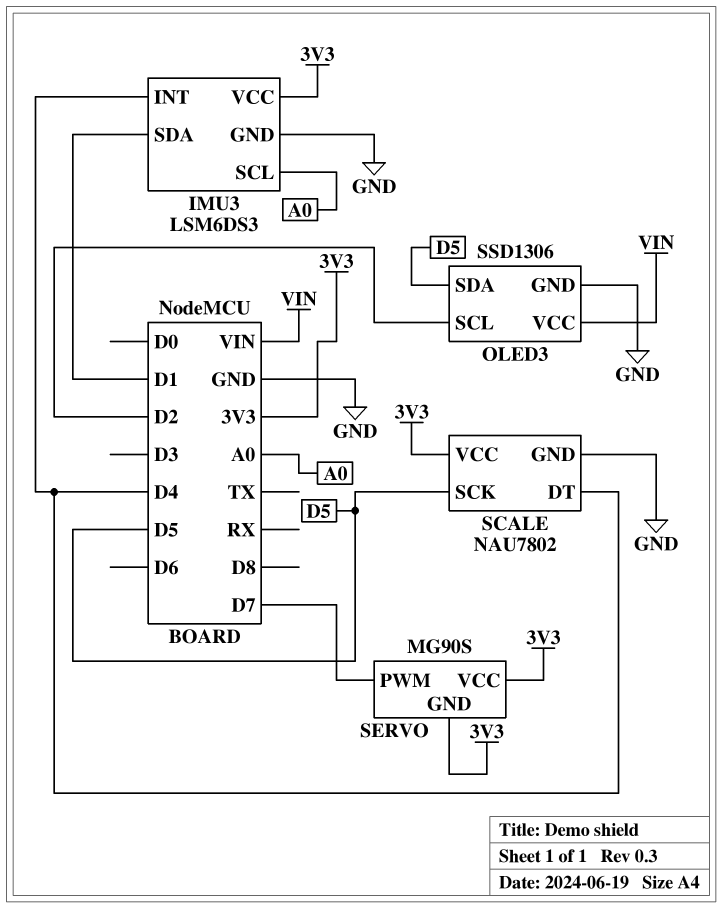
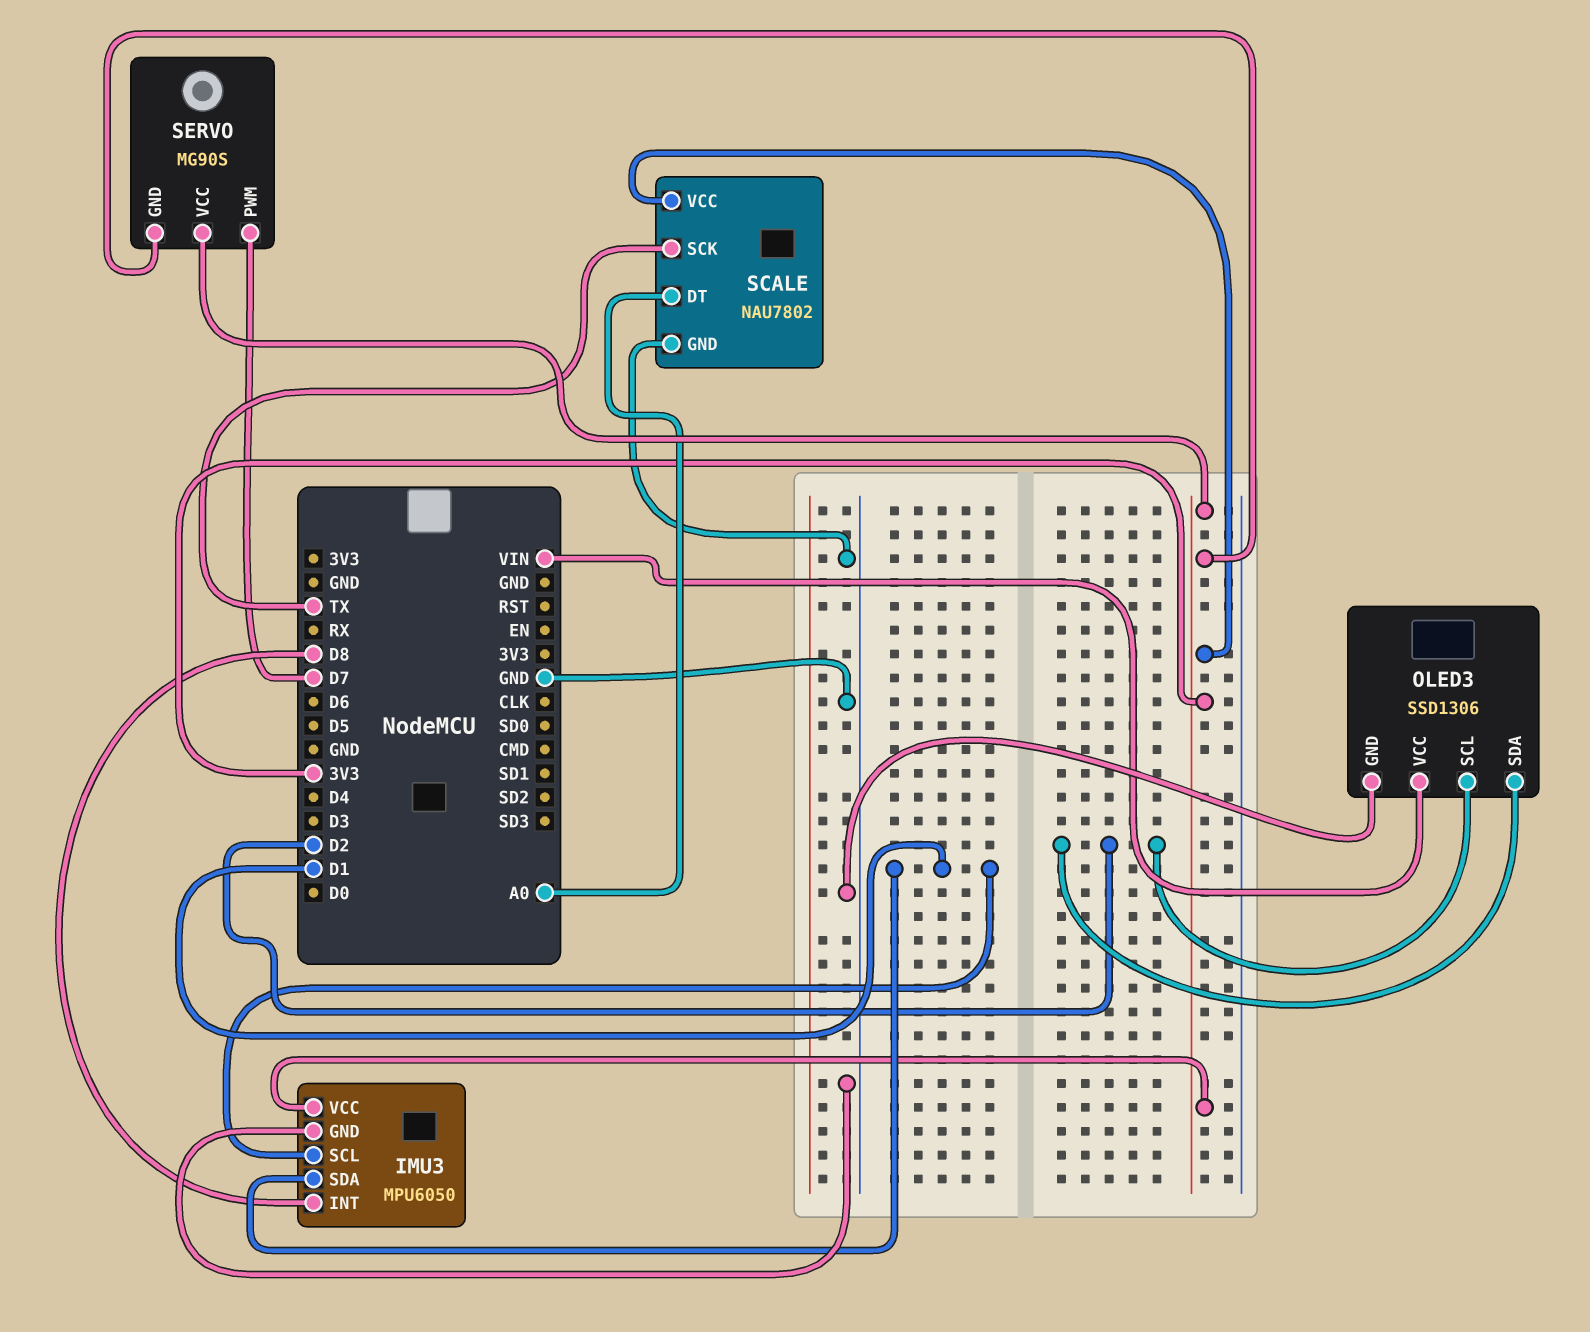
IMU3: LSM6DS3 -> MPU6050
IMU3 pin INT: D4 -> D8
IMU3 pin SCL: A0 -> D1
OLED3 pin SDA: D5 -> D2
SCALE pin DT: D4 -> A0
SCALE pin SCK: D5 -> TX

